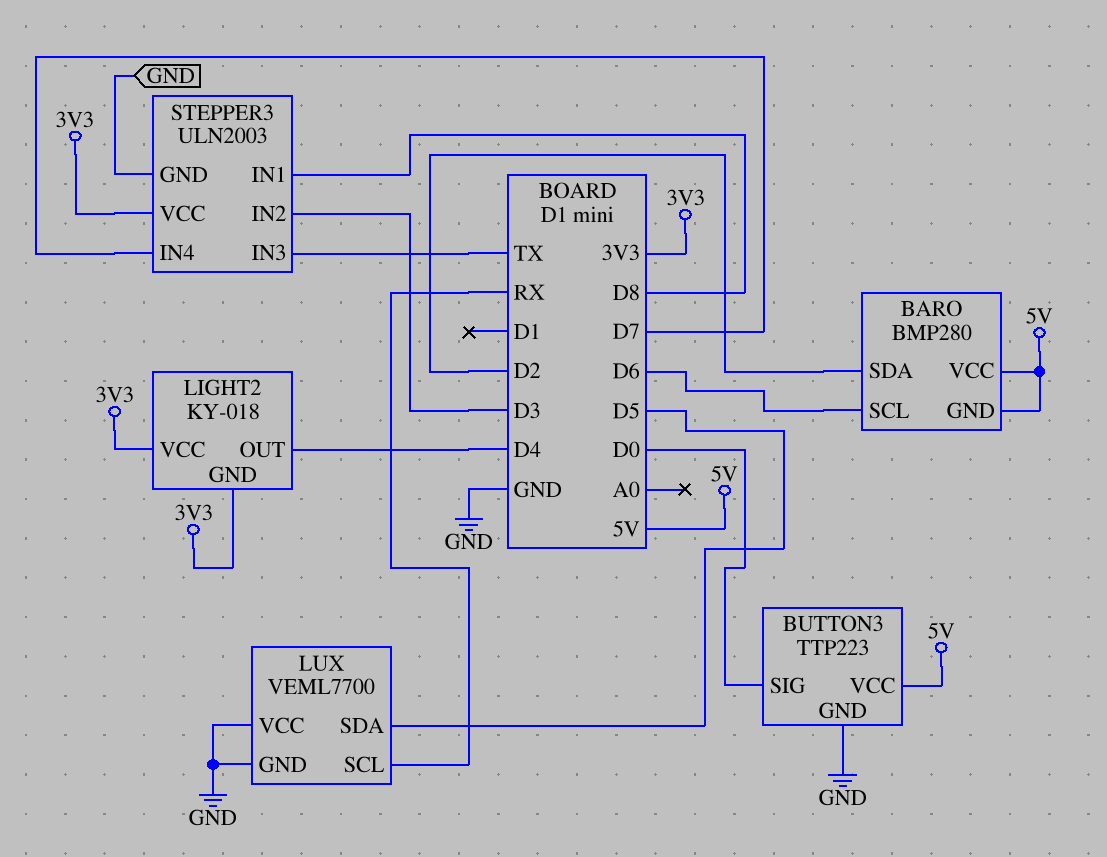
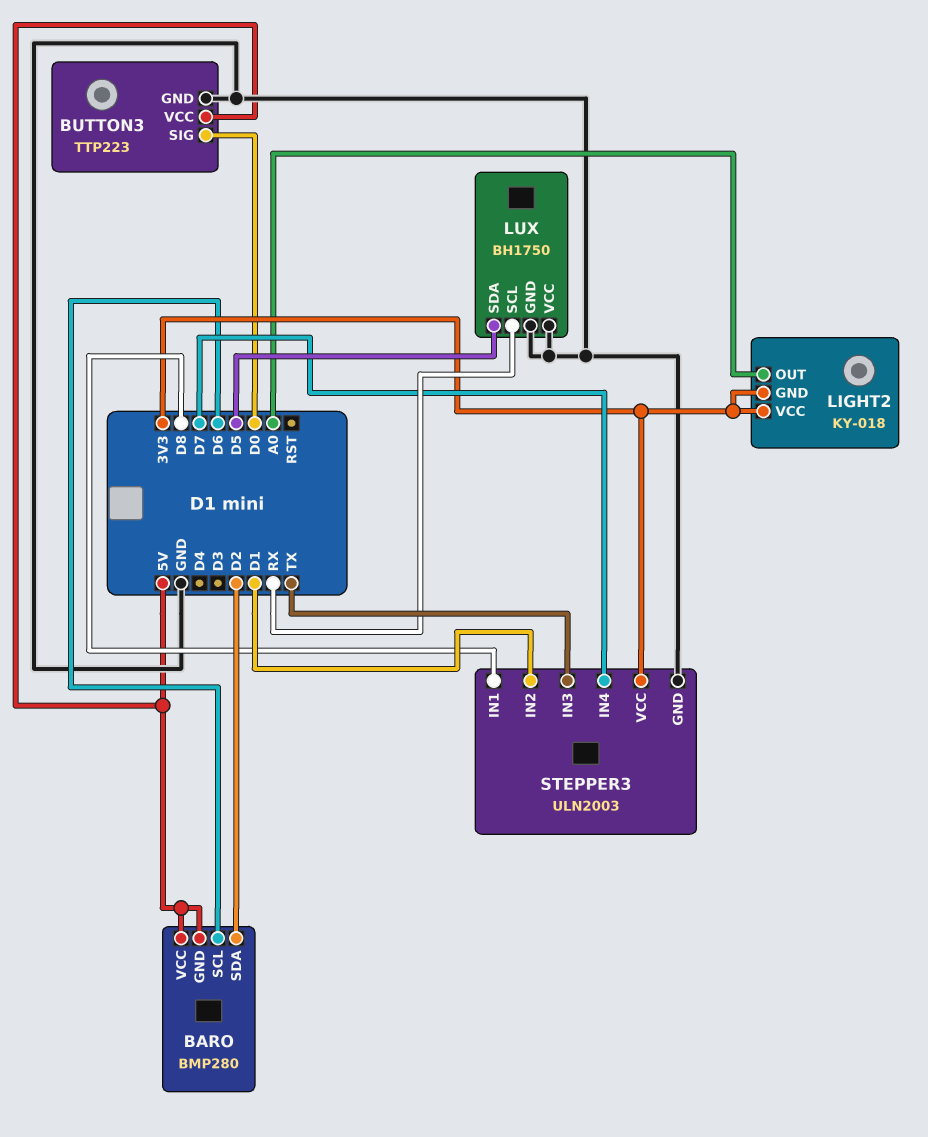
LIGHT2 pin OUT: D4 -> A0
LUX: VEML7700 -> BH1750
STEPPER3 pin IN2: D3 -> D1

